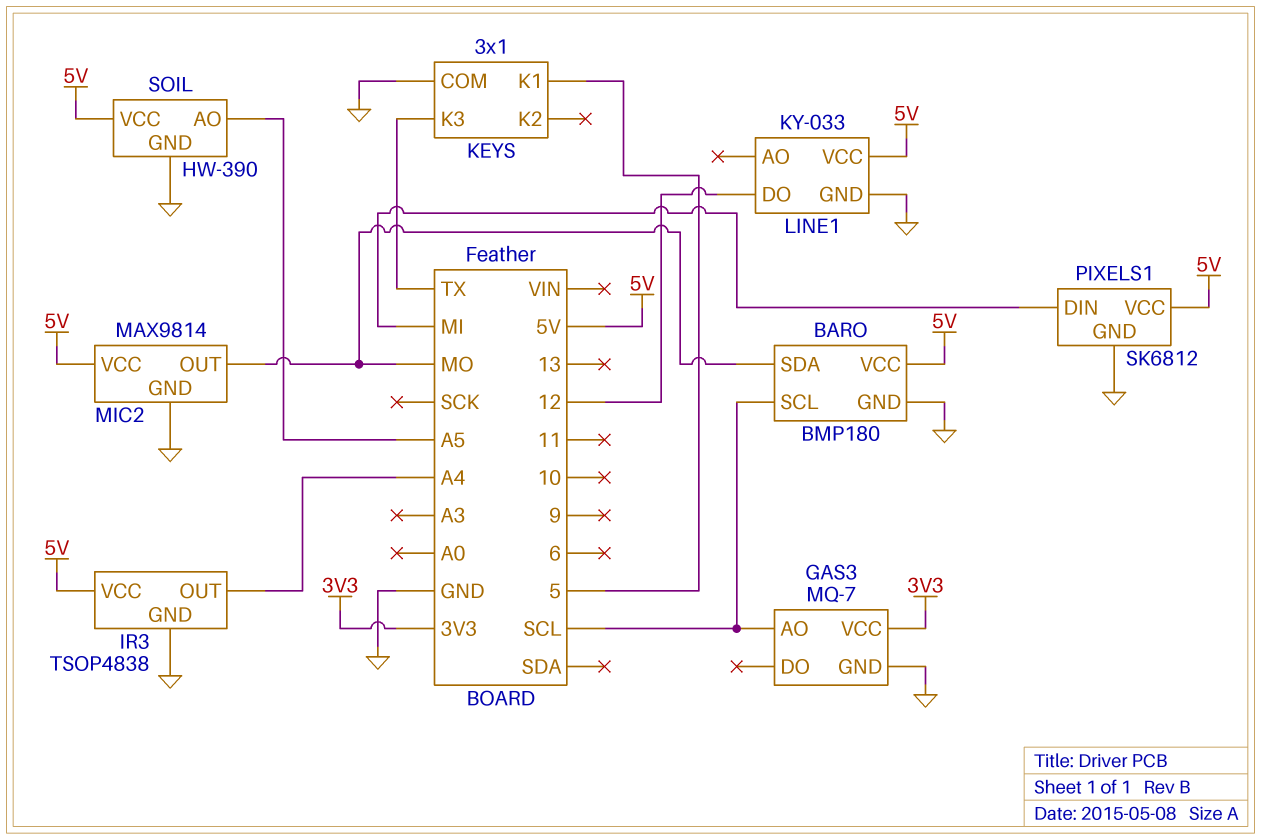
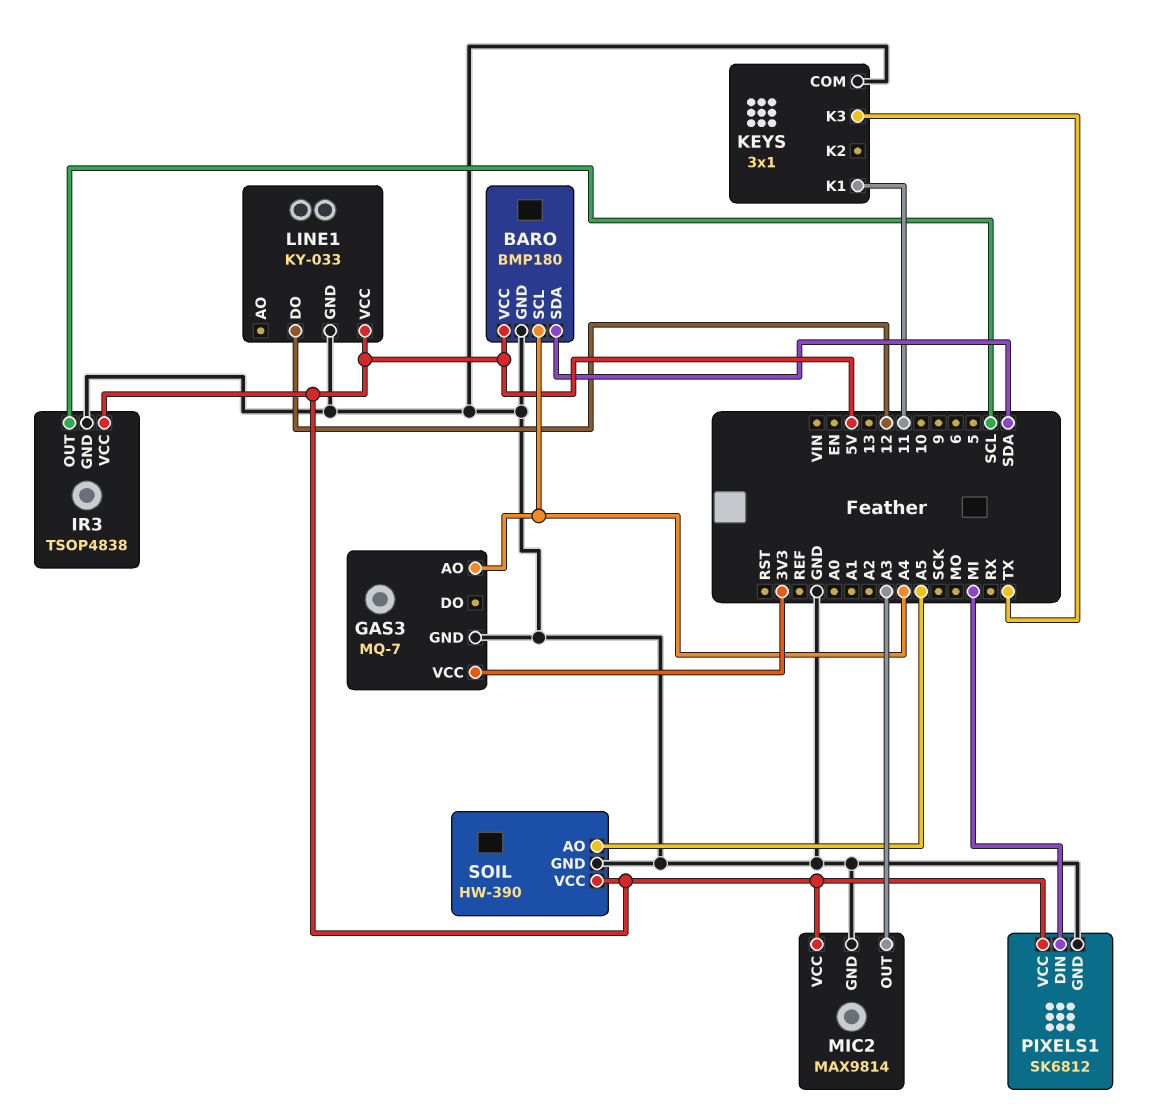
BARO pin SCL: SCL -> A4
BARO pin SDA: MO -> SDA
GAS3 pin AO: SCL -> A4
IR3 pin OUT: A4 -> SCL
KEYS pin K1: 5 -> 11
MIC2 pin OUT: MO -> A3

